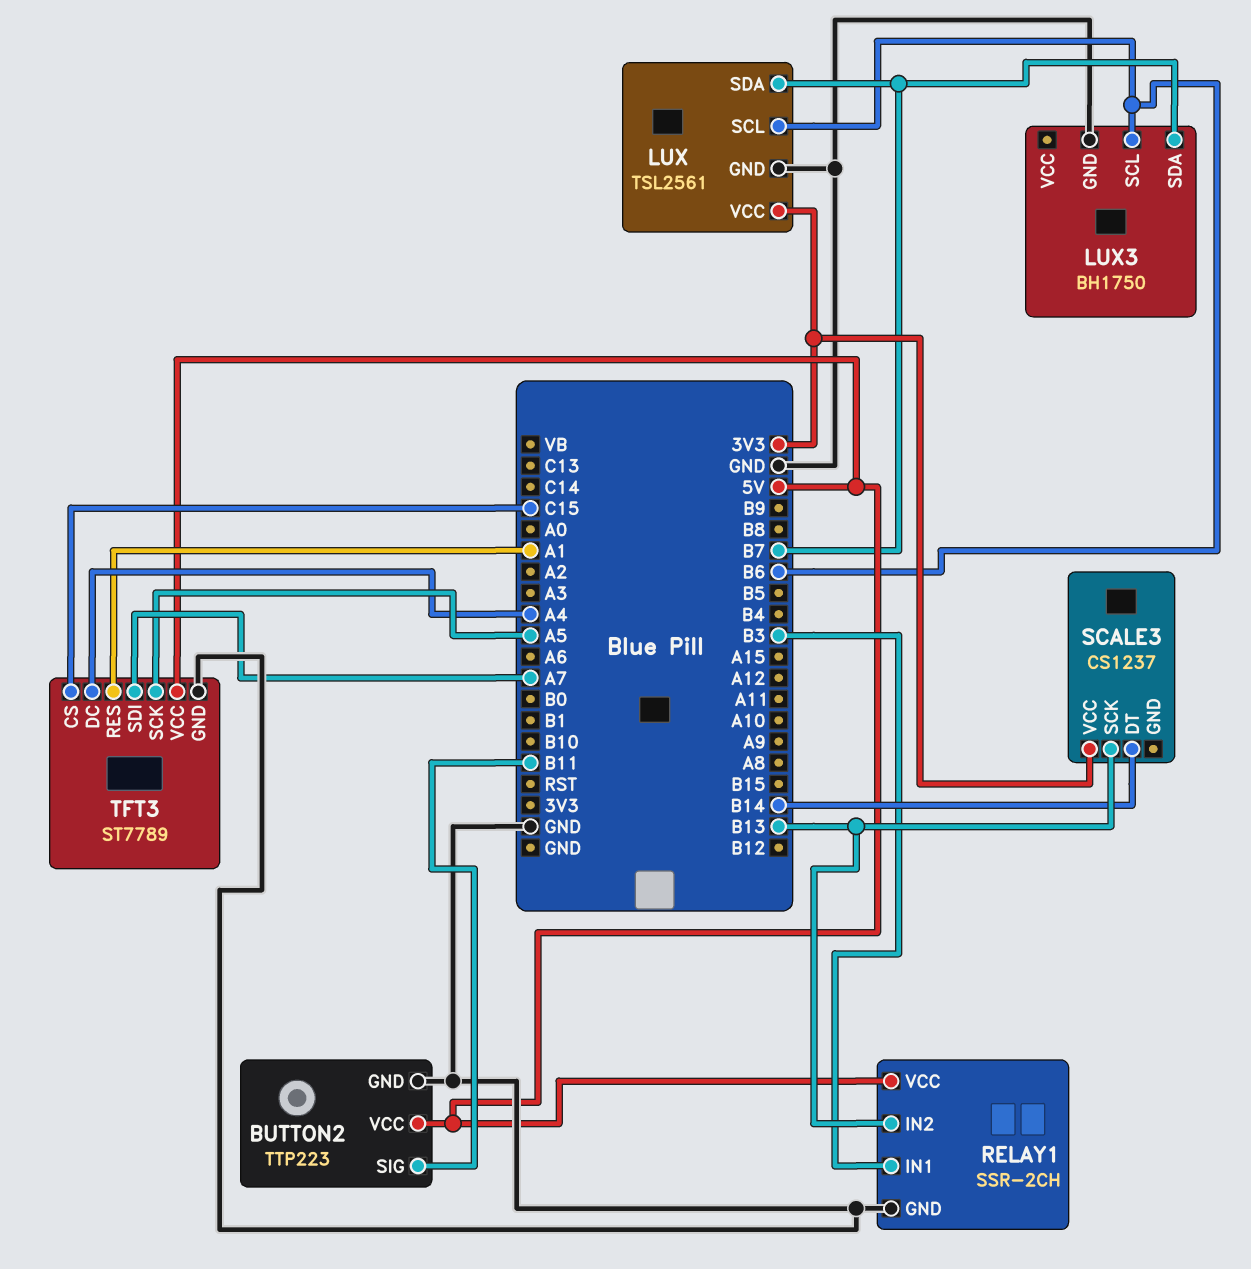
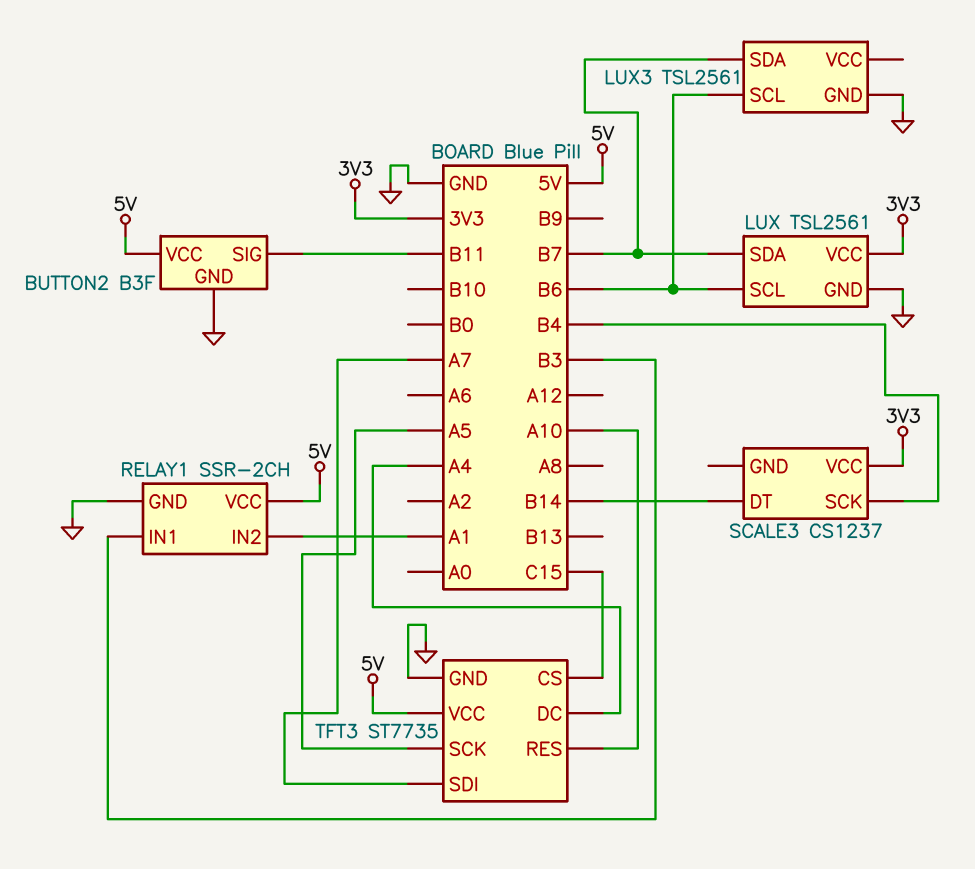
BUTTON2: TTP223 -> B3F
LUX3: BH1750 -> TSL2561
RELAY1 pin IN2: B13 -> A1
SCALE3 pin SCK: B13 -> B4
TFT3: ST7789 -> ST7735
TFT3 pin RES: A1 -> A10

